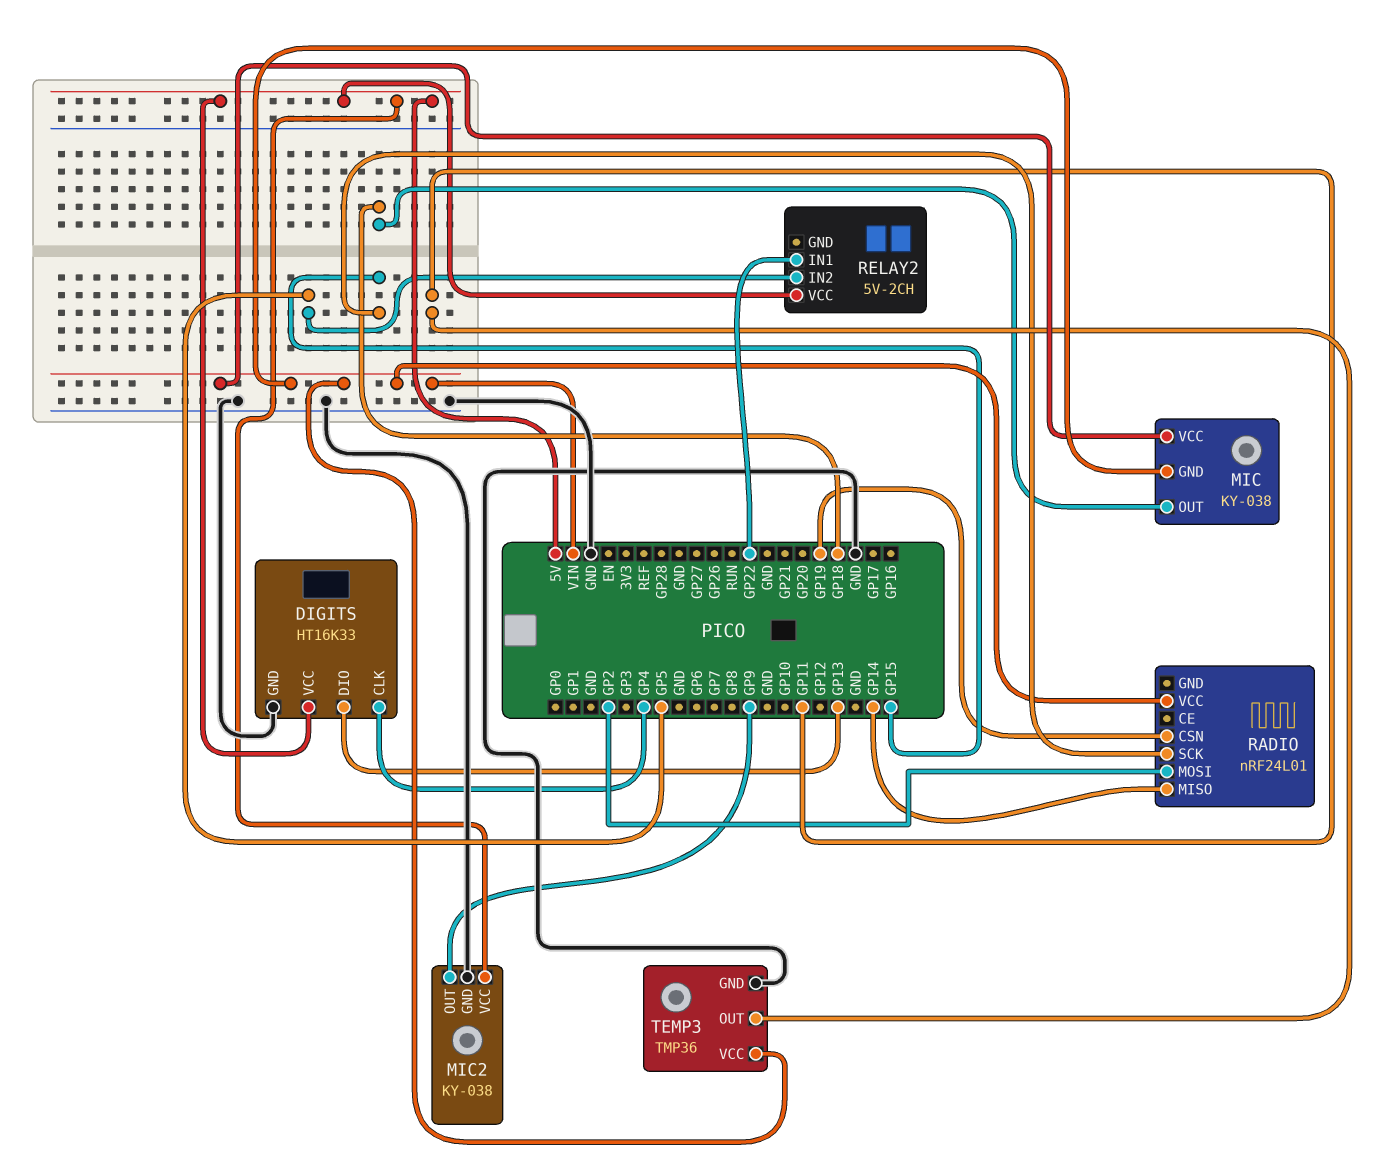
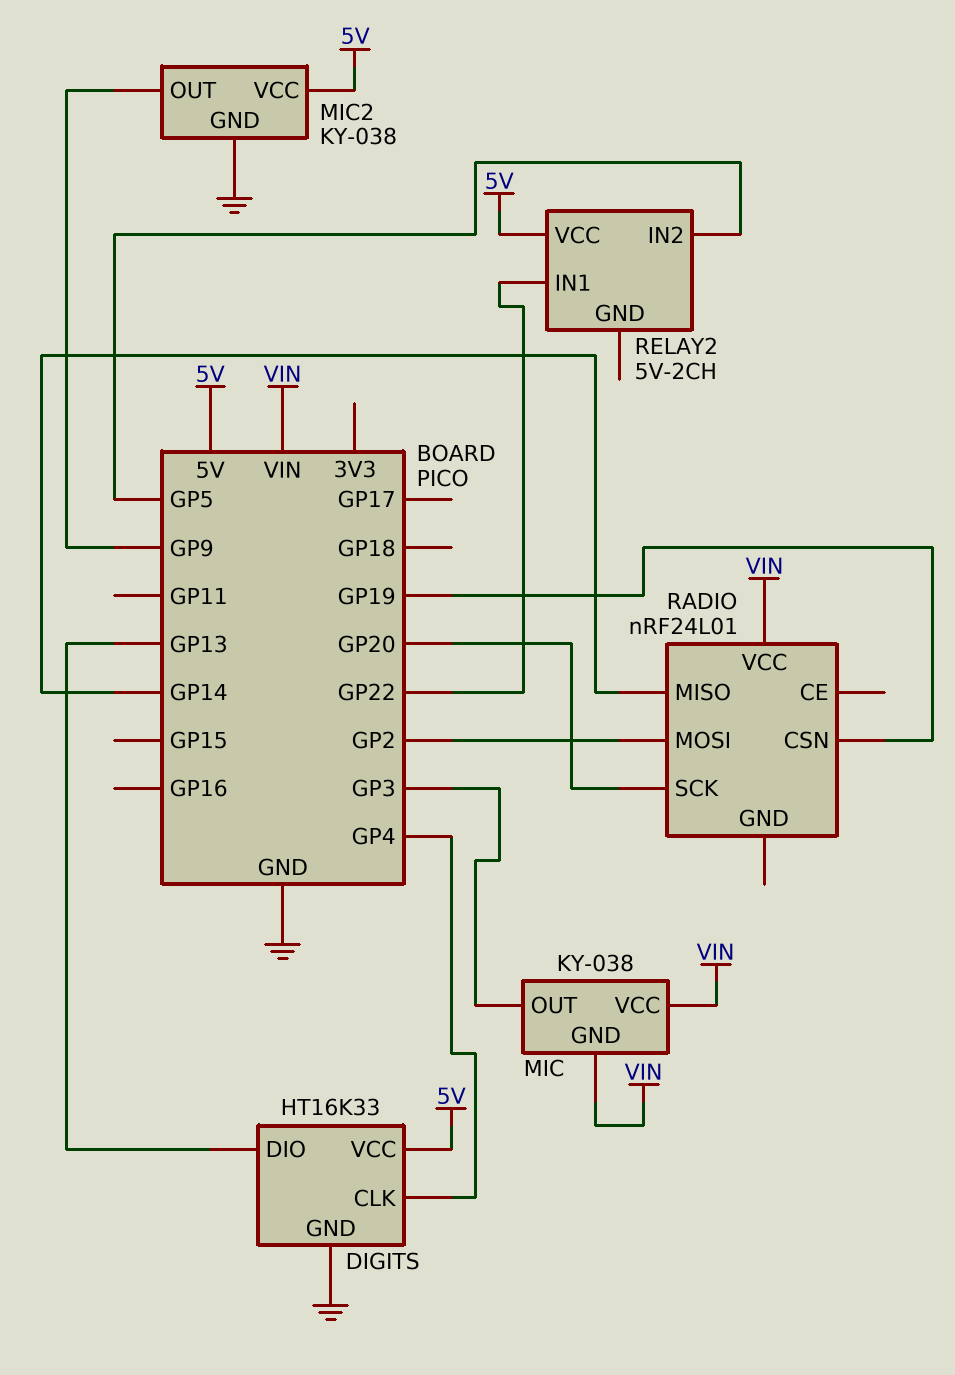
MIC pin OUT: GP18 -> GP3
RADIO pin SCK: GP15 -> GP20
TEMP3: TMP36 -> none
TEMP3 pin GND: GND -> none
TEMP3 pin OUT: GP11 -> none
TEMP3 pin VCC: VIN -> none

